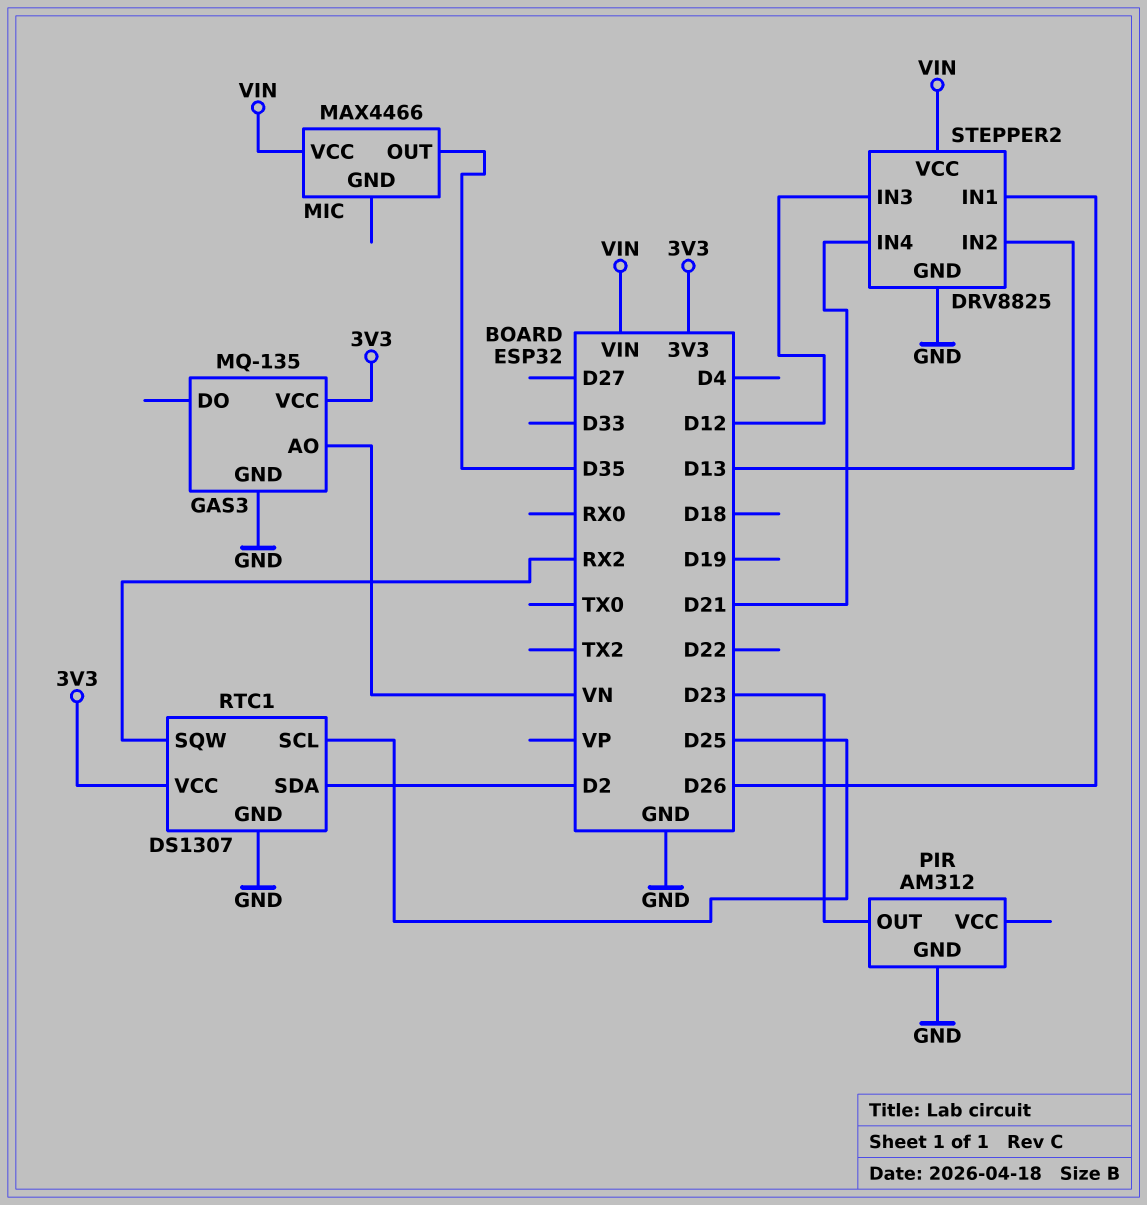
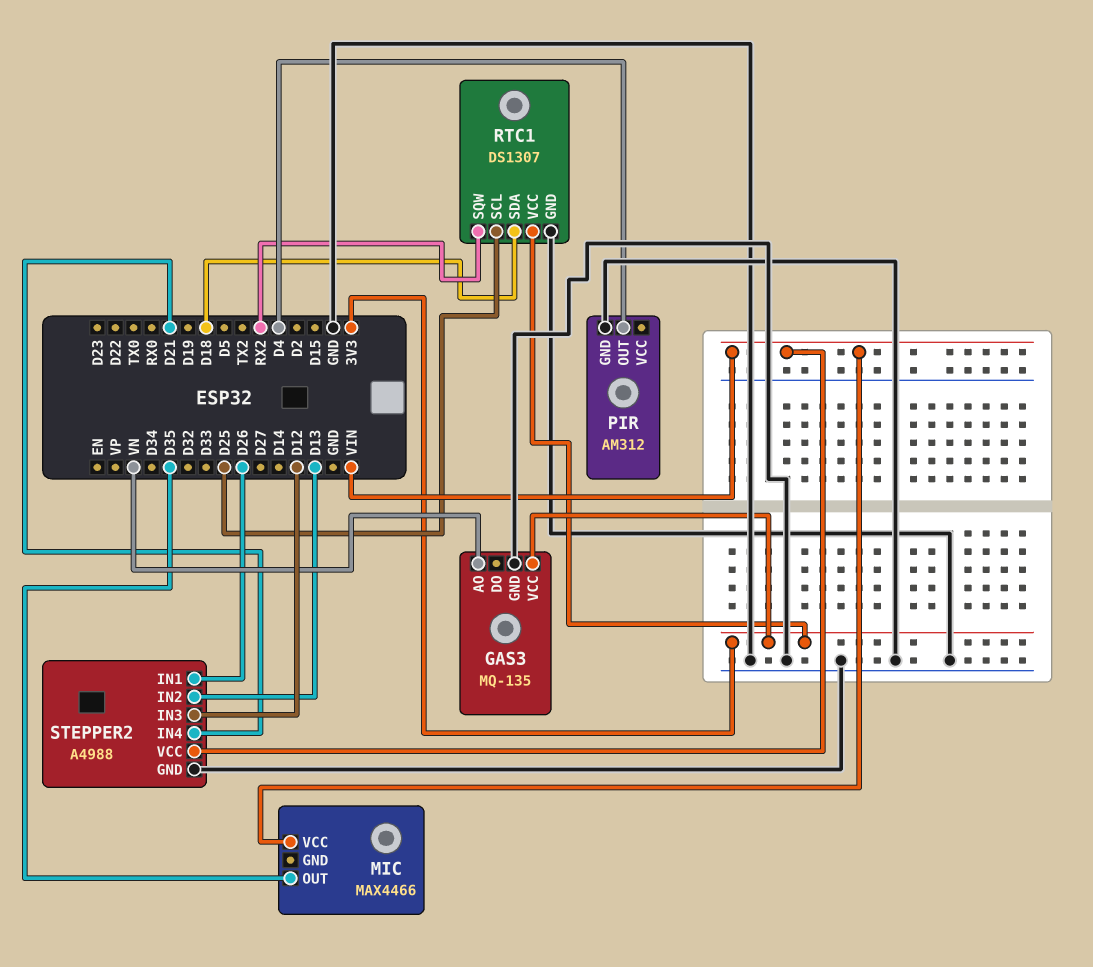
PIR pin OUT: D23 -> D4
RTC1 pin SDA: D2 -> D18
STEPPER2: DRV8825 -> A4988

